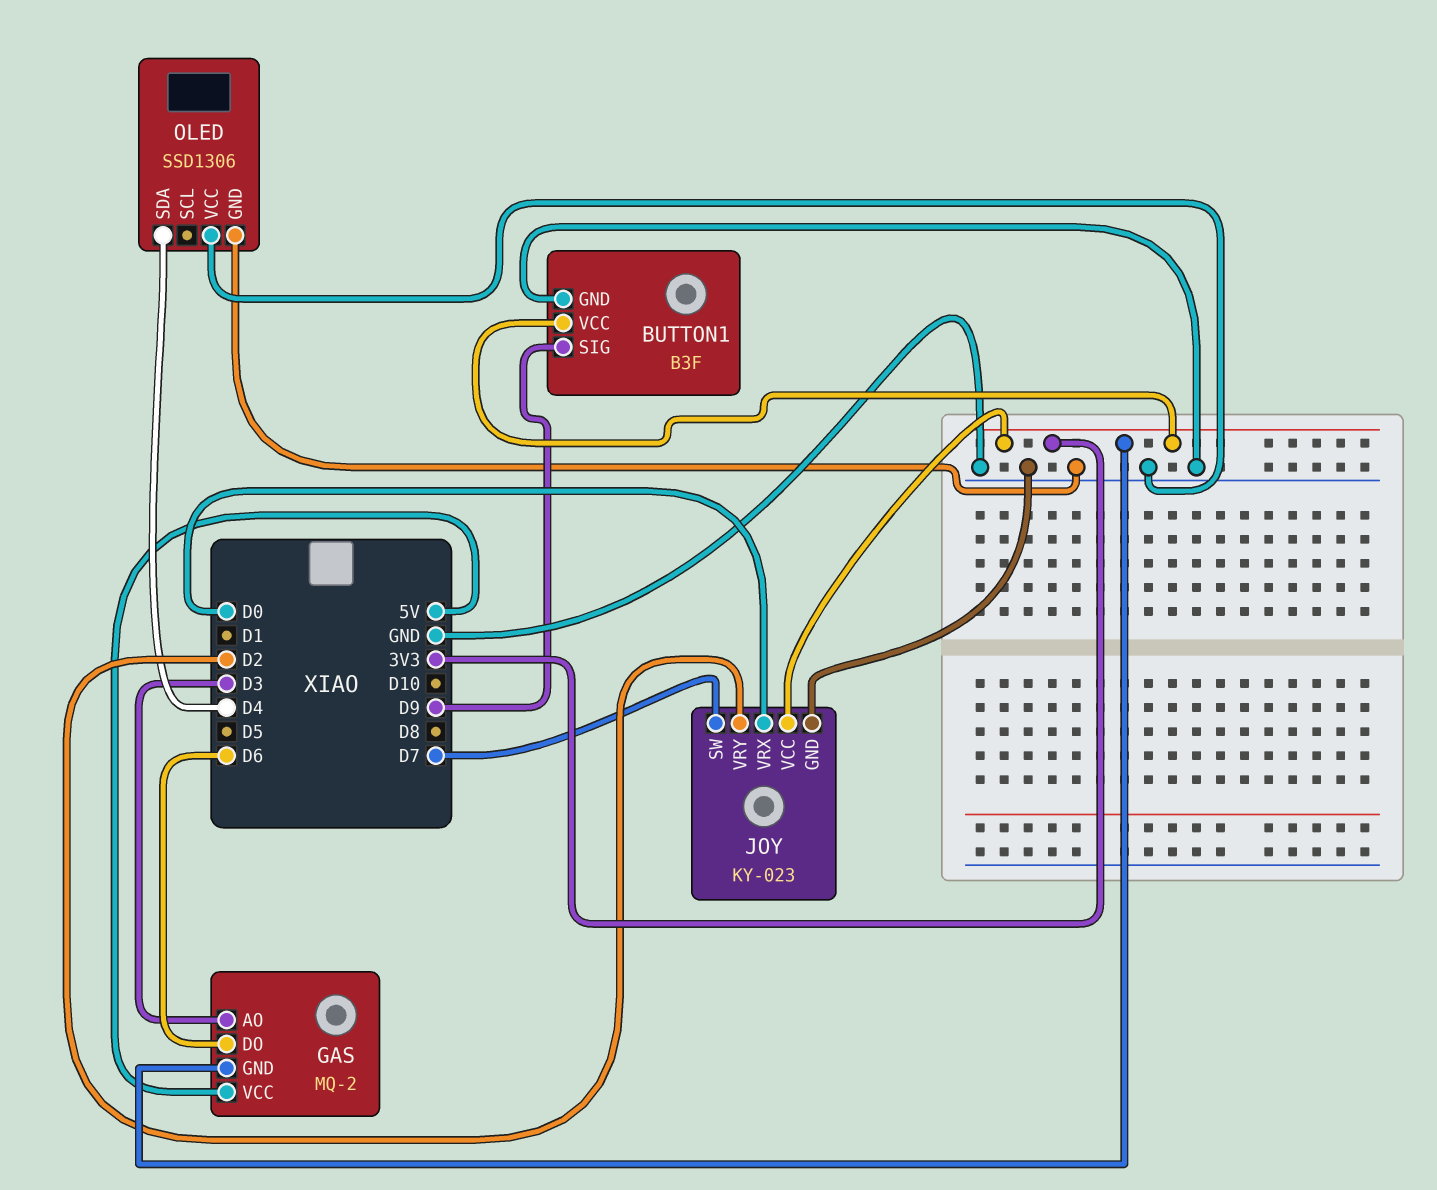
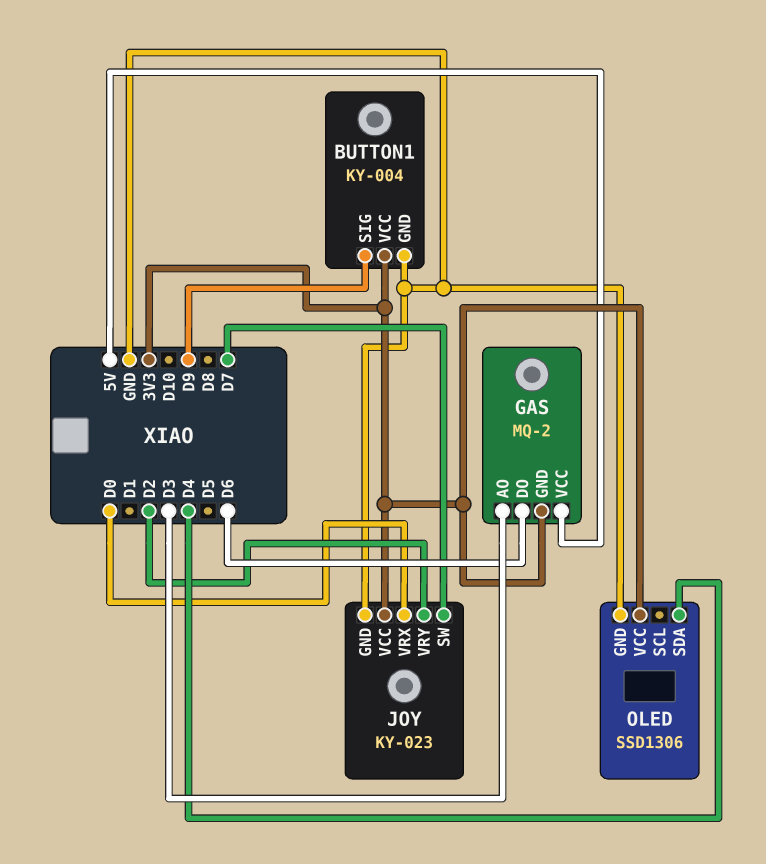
BUTTON1: B3F -> KY-004
OLED pin VCC: GND -> 3V3

